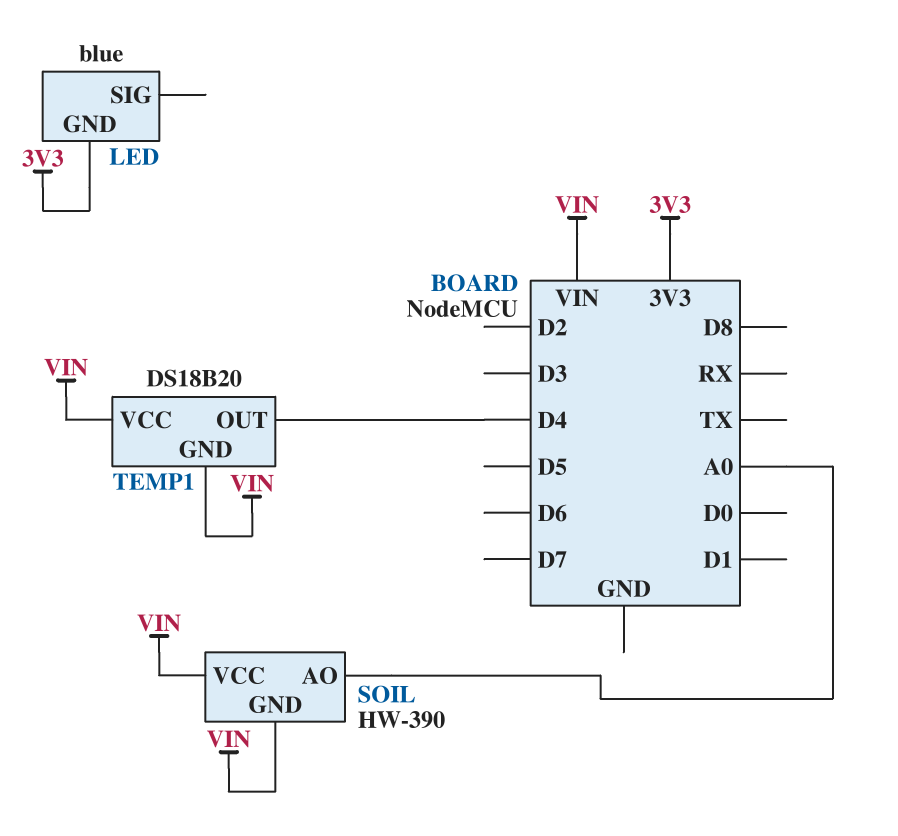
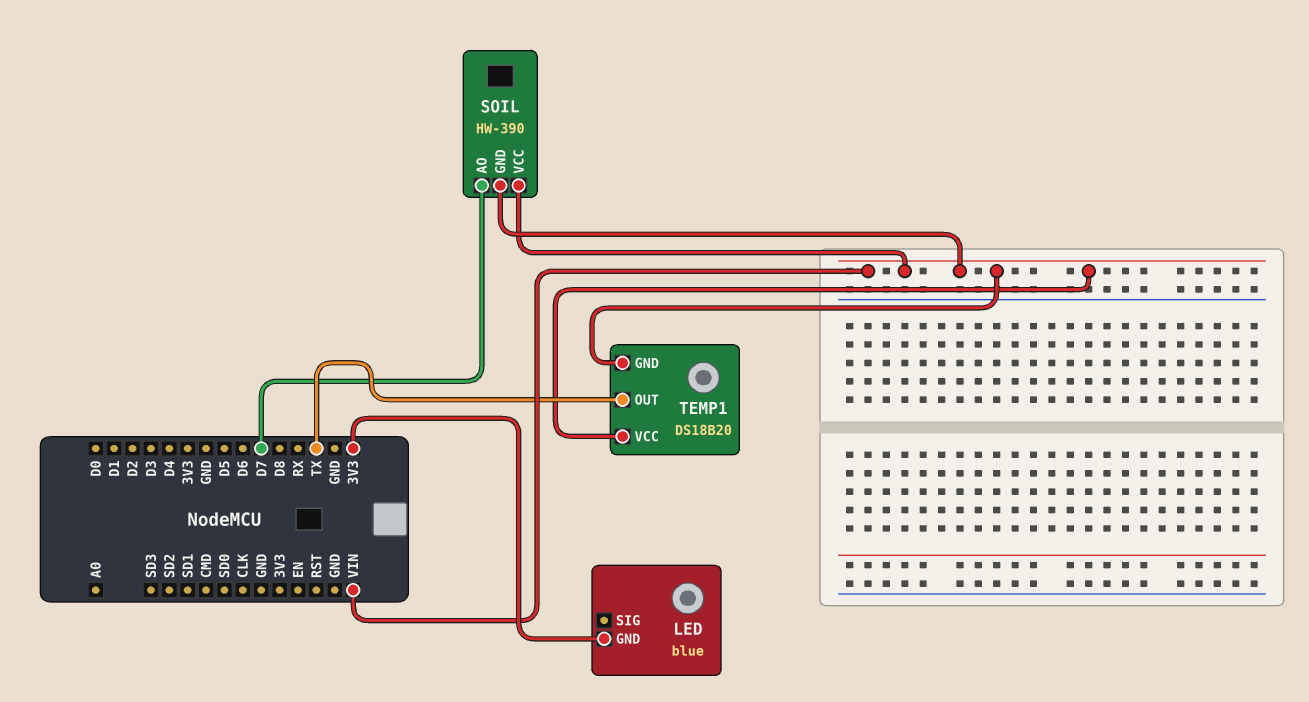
SOIL pin AO: A0 -> D7
TEMP1 pin OUT: D4 -> TX

